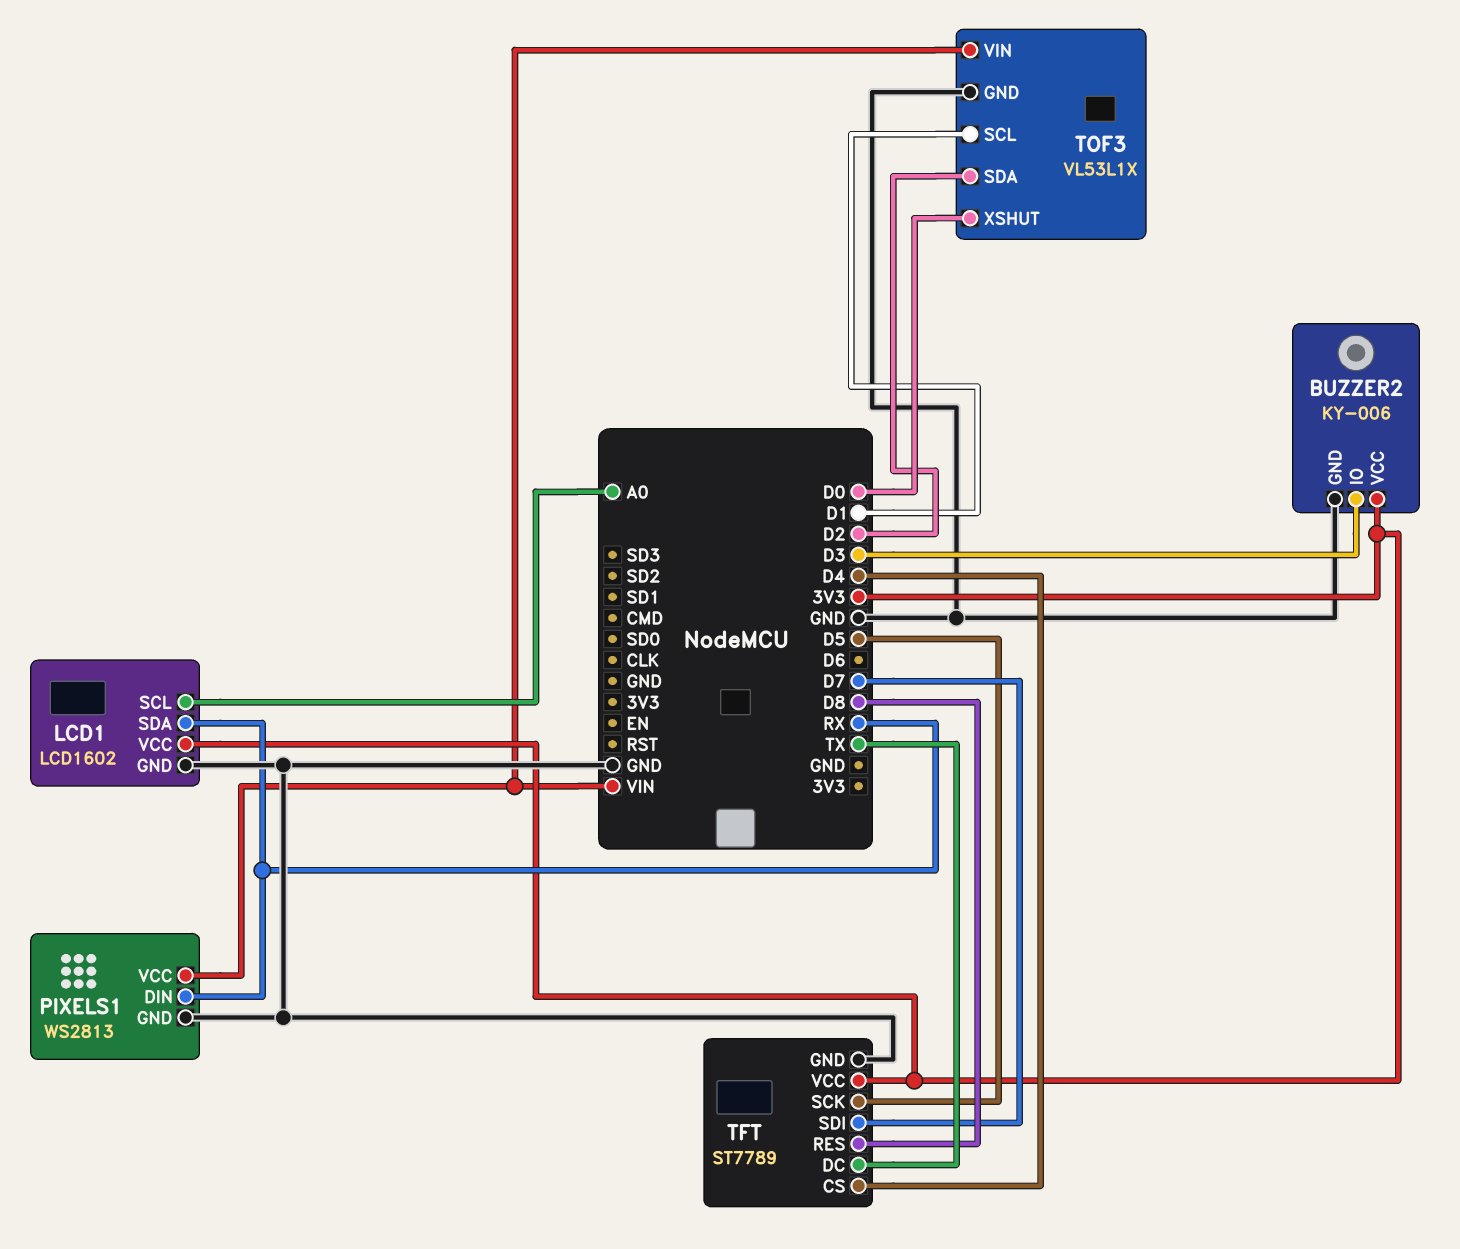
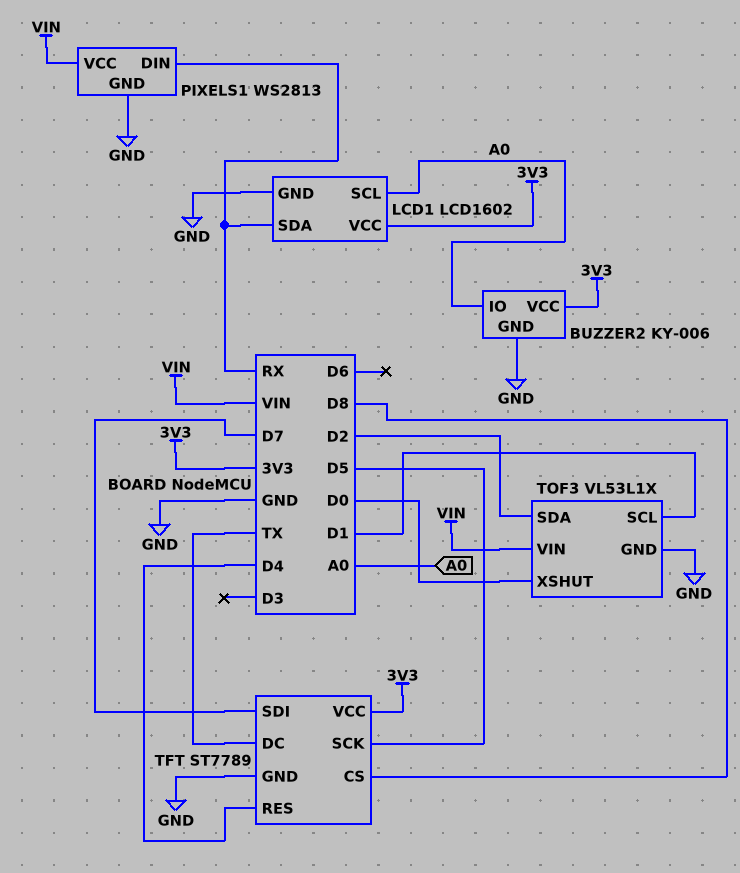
BUZZER2 pin IO: D3 -> A0
TFT pin CS: D4 -> D8
TFT pin RES: D8 -> D4

